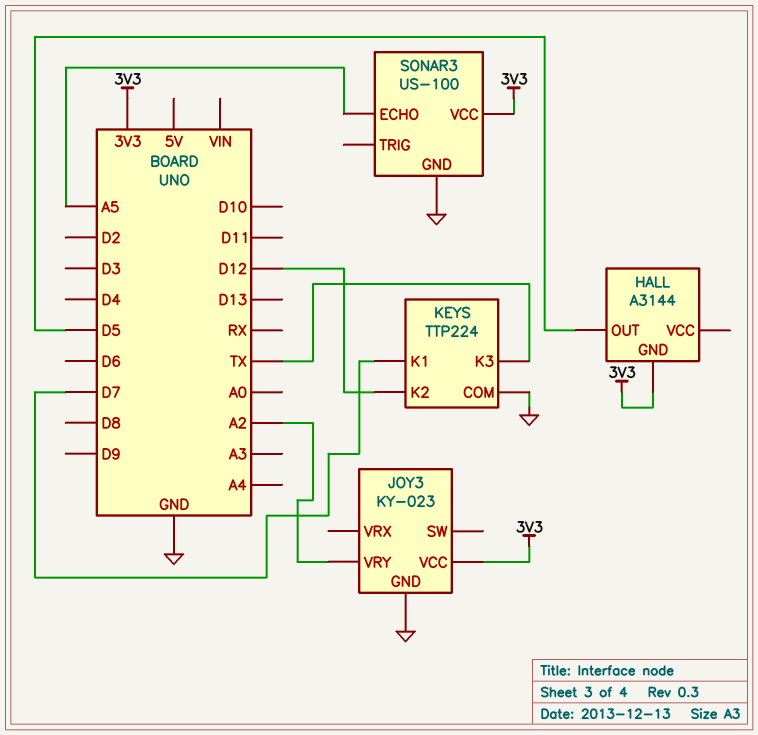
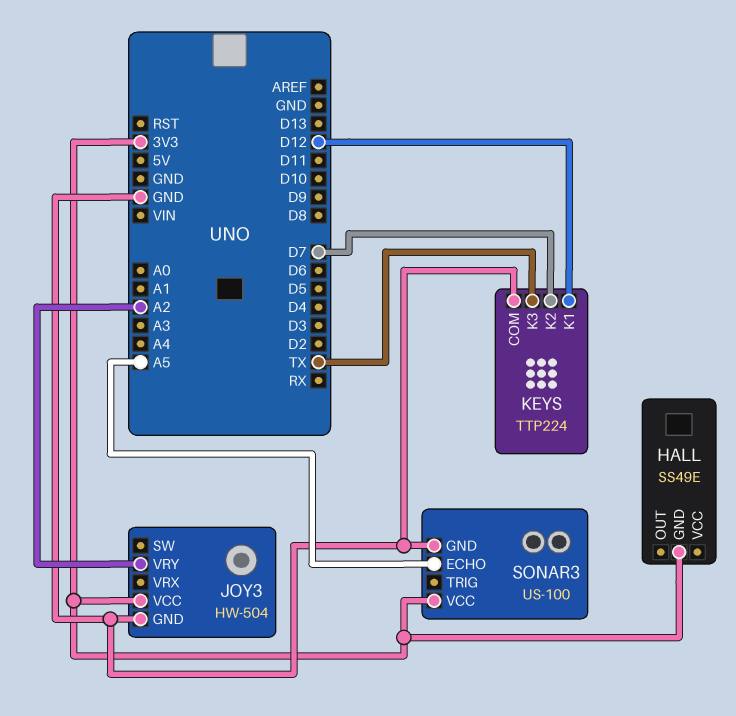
HALL: A3144 -> SS49E
HALL pin OUT: D5 -> none
JOY3: KY-023 -> HW-504
KEYS pin K1: D7 -> D12
KEYS pin K2: D12 -> D7

